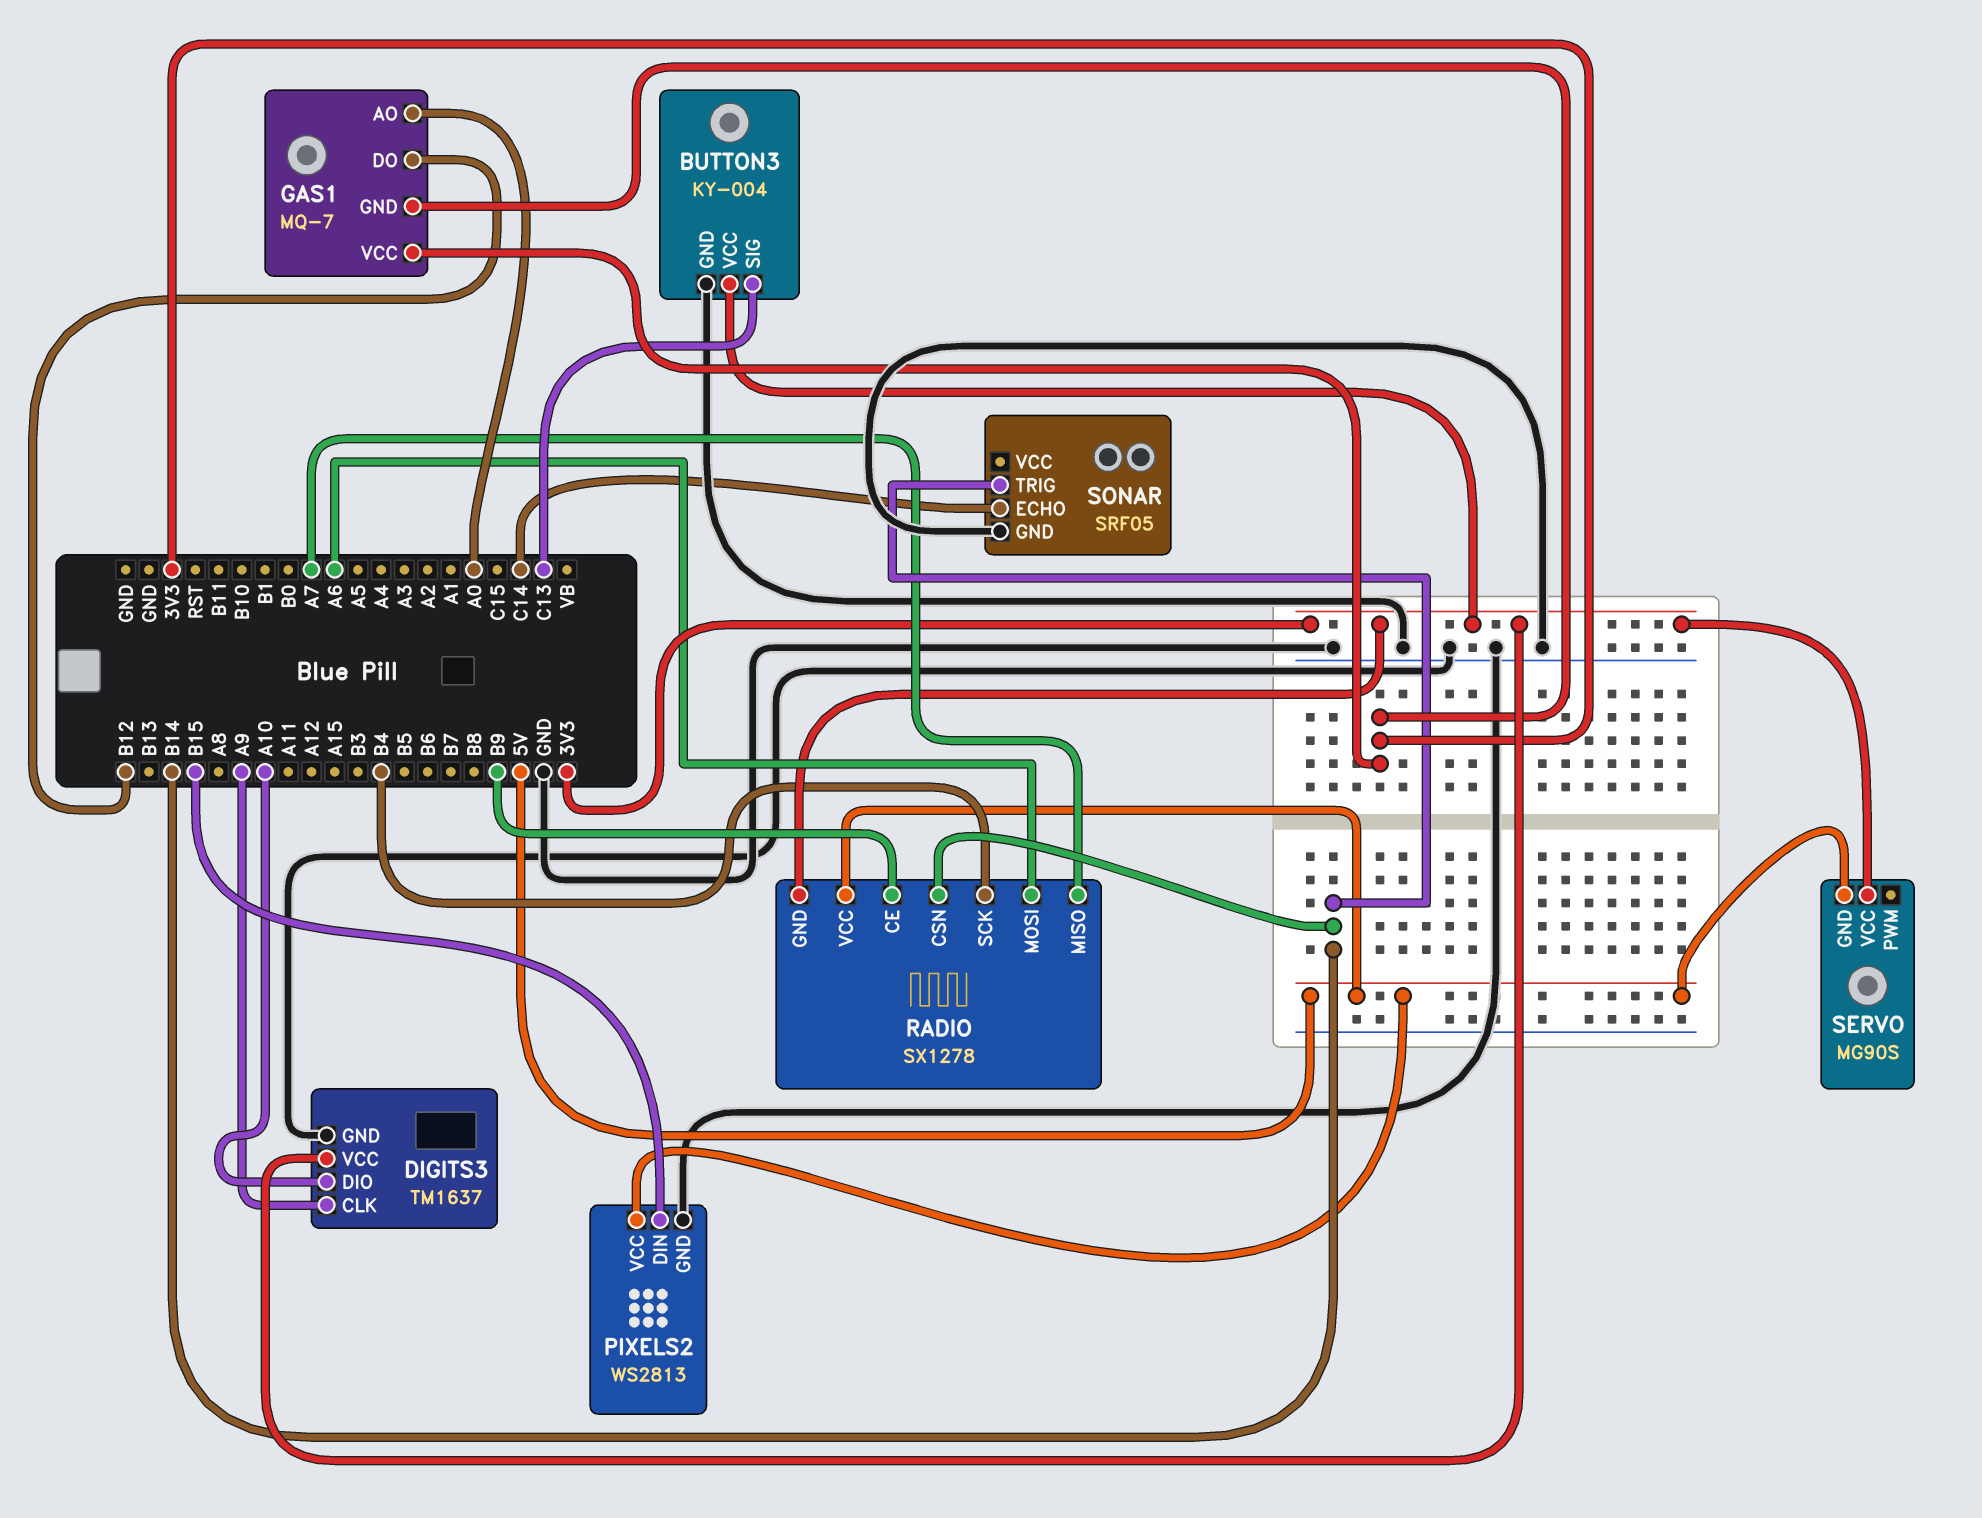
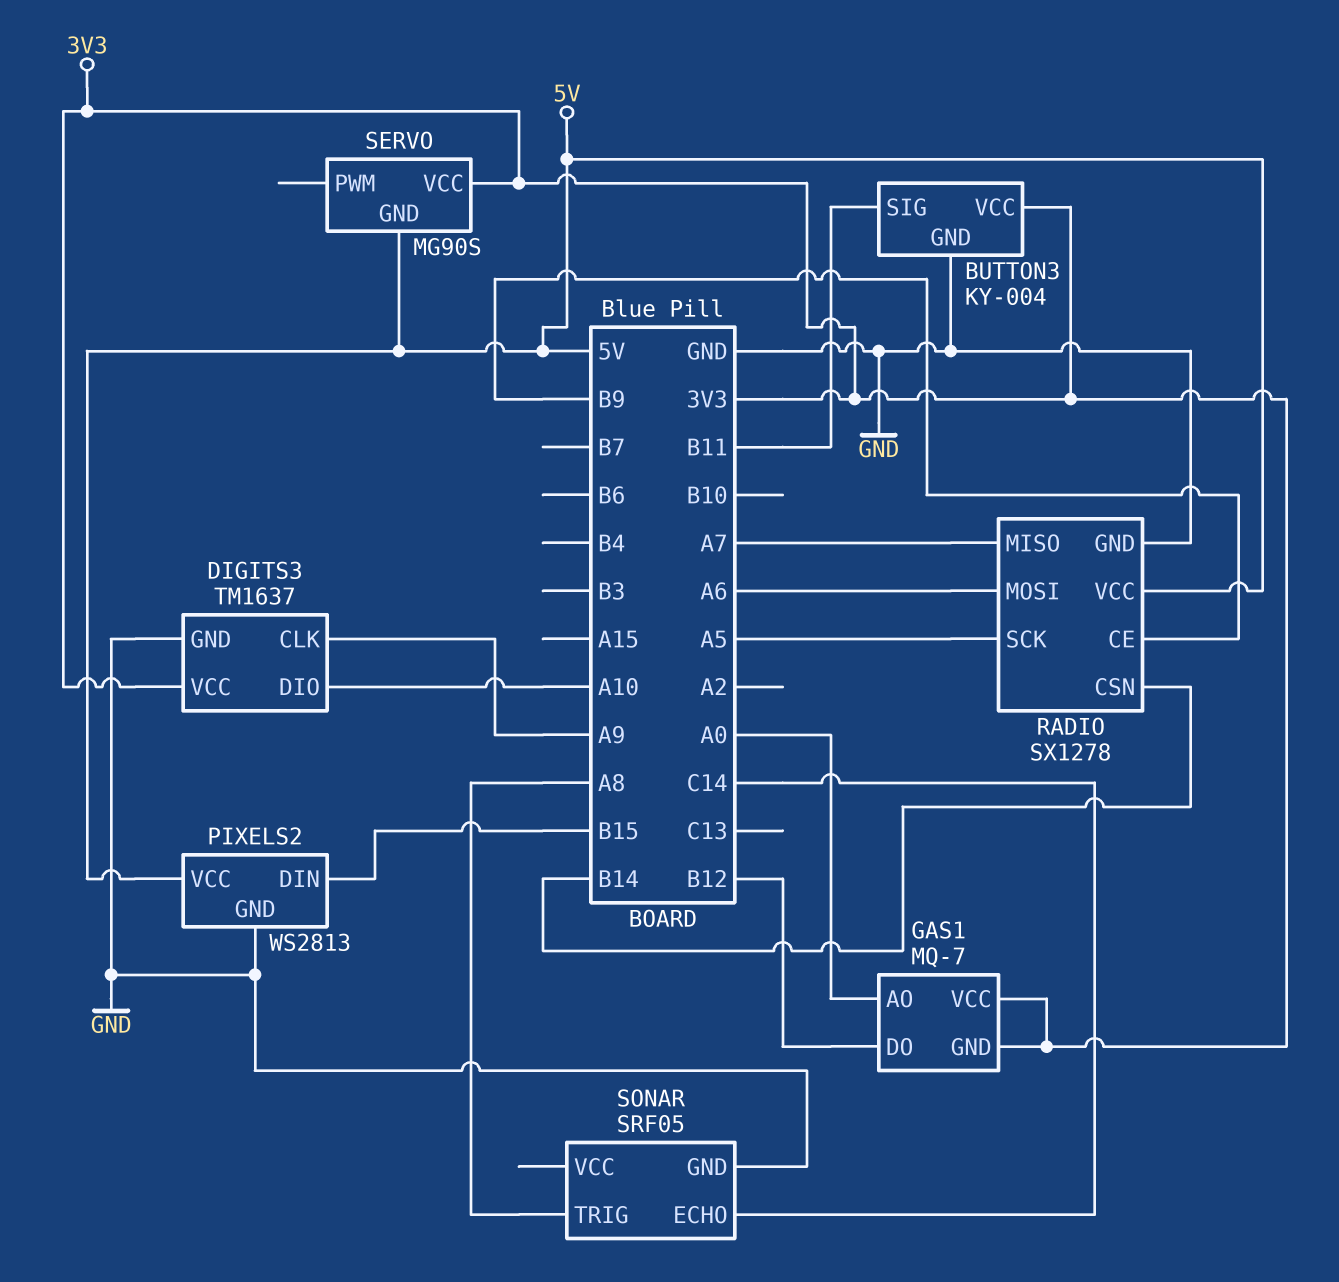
BUTTON3 pin SIG: C13 -> B11
RADIO pin GND: 3V3 -> GND
RADIO pin SCK: B4 -> A5
SONAR pin TRIG: B14 -> A8

